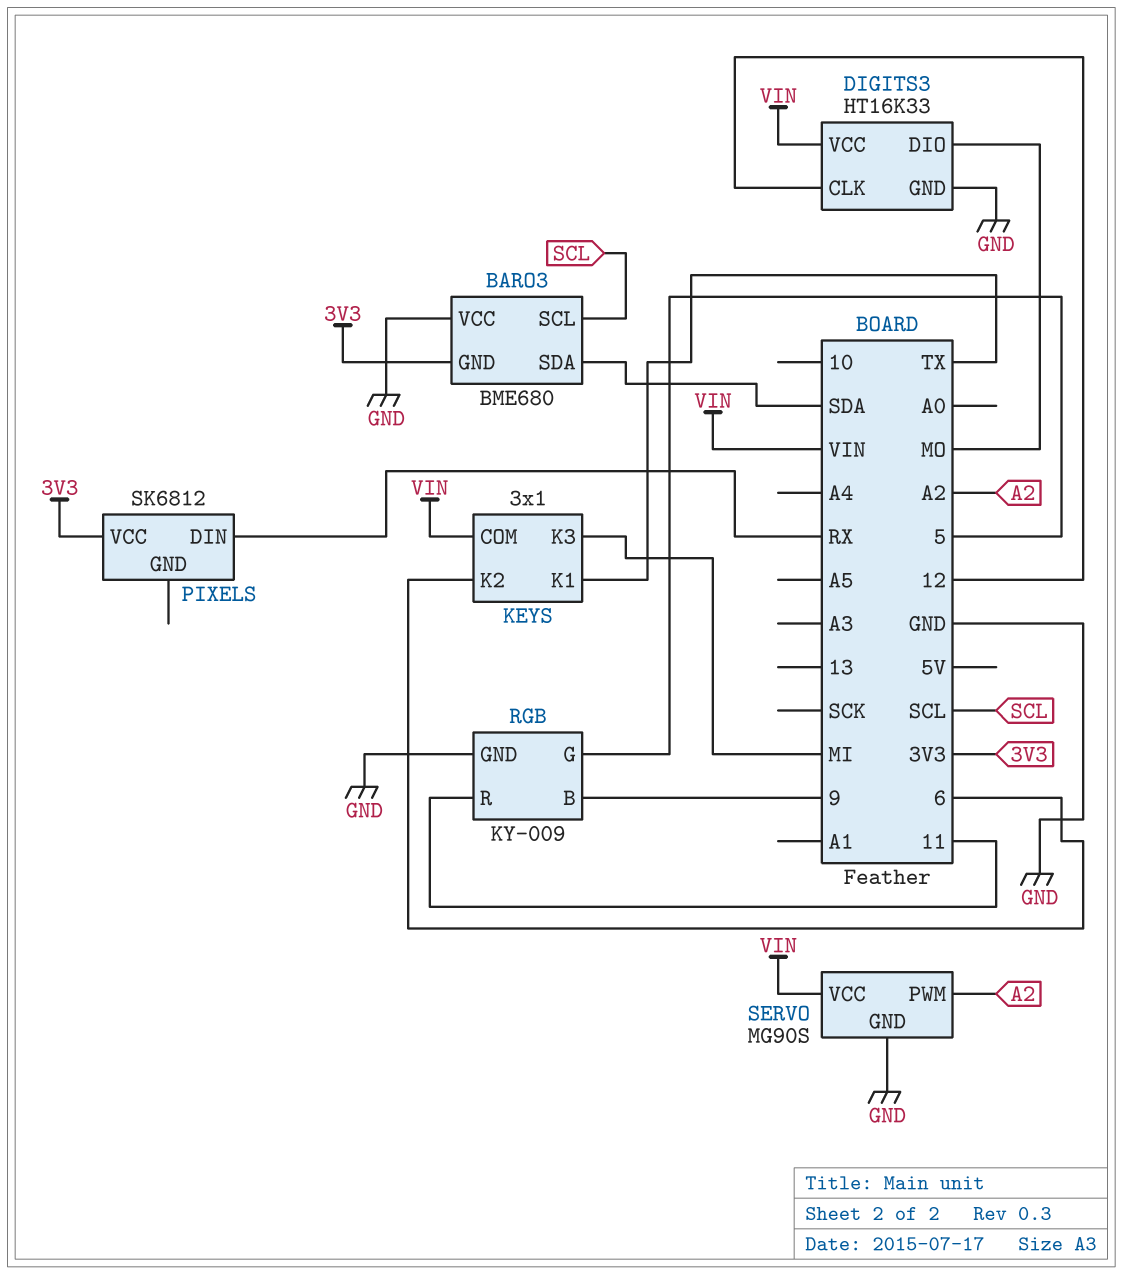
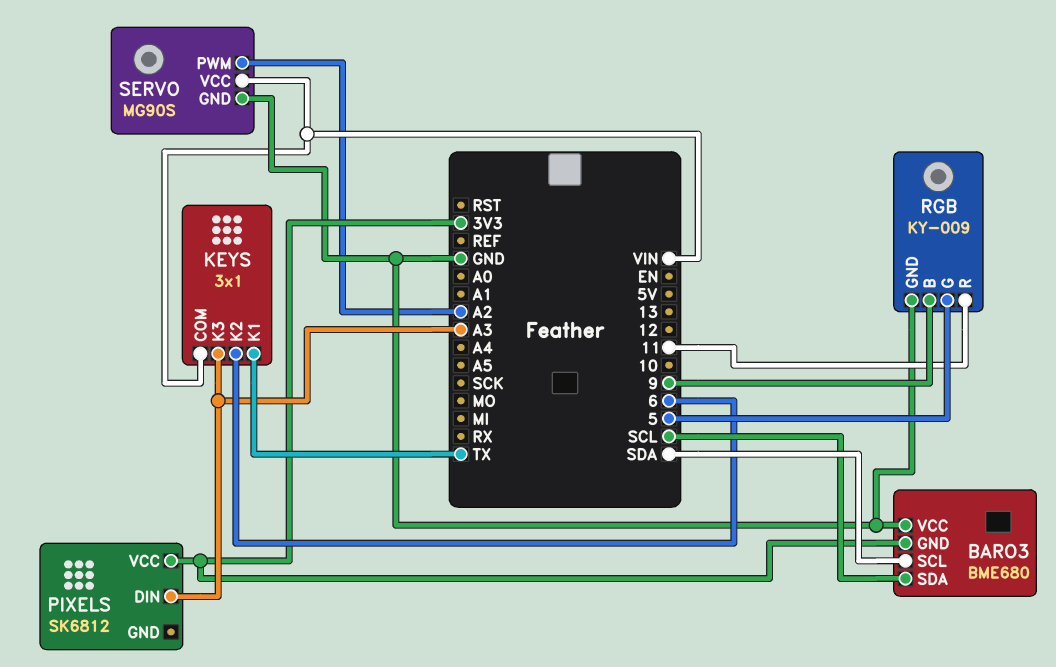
BARO3 pin SCL: SCL -> SDA
BARO3 pin SDA: SDA -> SCL
DIGITS3: HT16K33 -> none
DIGITS3 pin CLK: 12 -> none
DIGITS3 pin DIO: MO -> none
DIGITS3 pin GND: GND -> none
DIGITS3 pin VCC: VIN -> none
KEYS pin K3: MI -> A3
PIXELS pin DIN: RX -> A3

